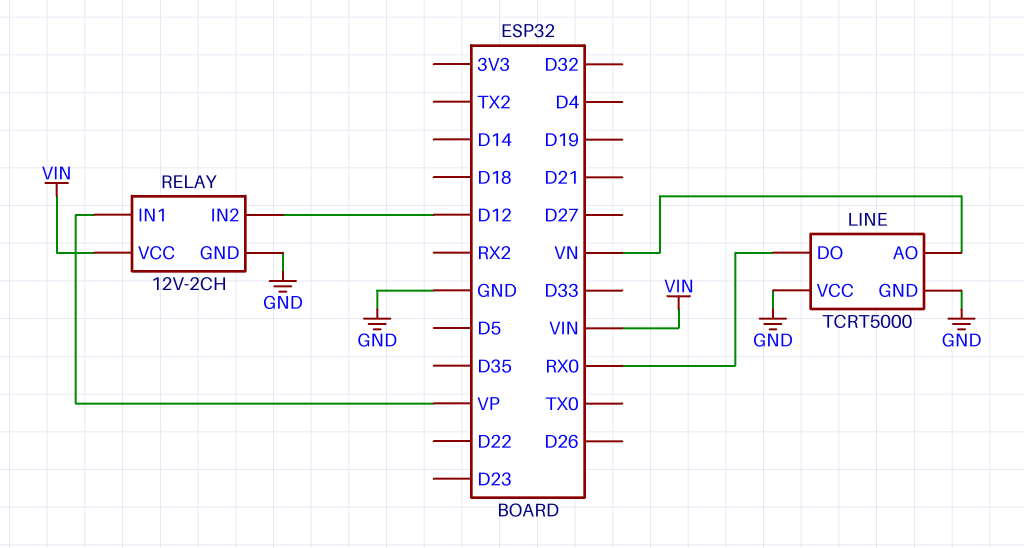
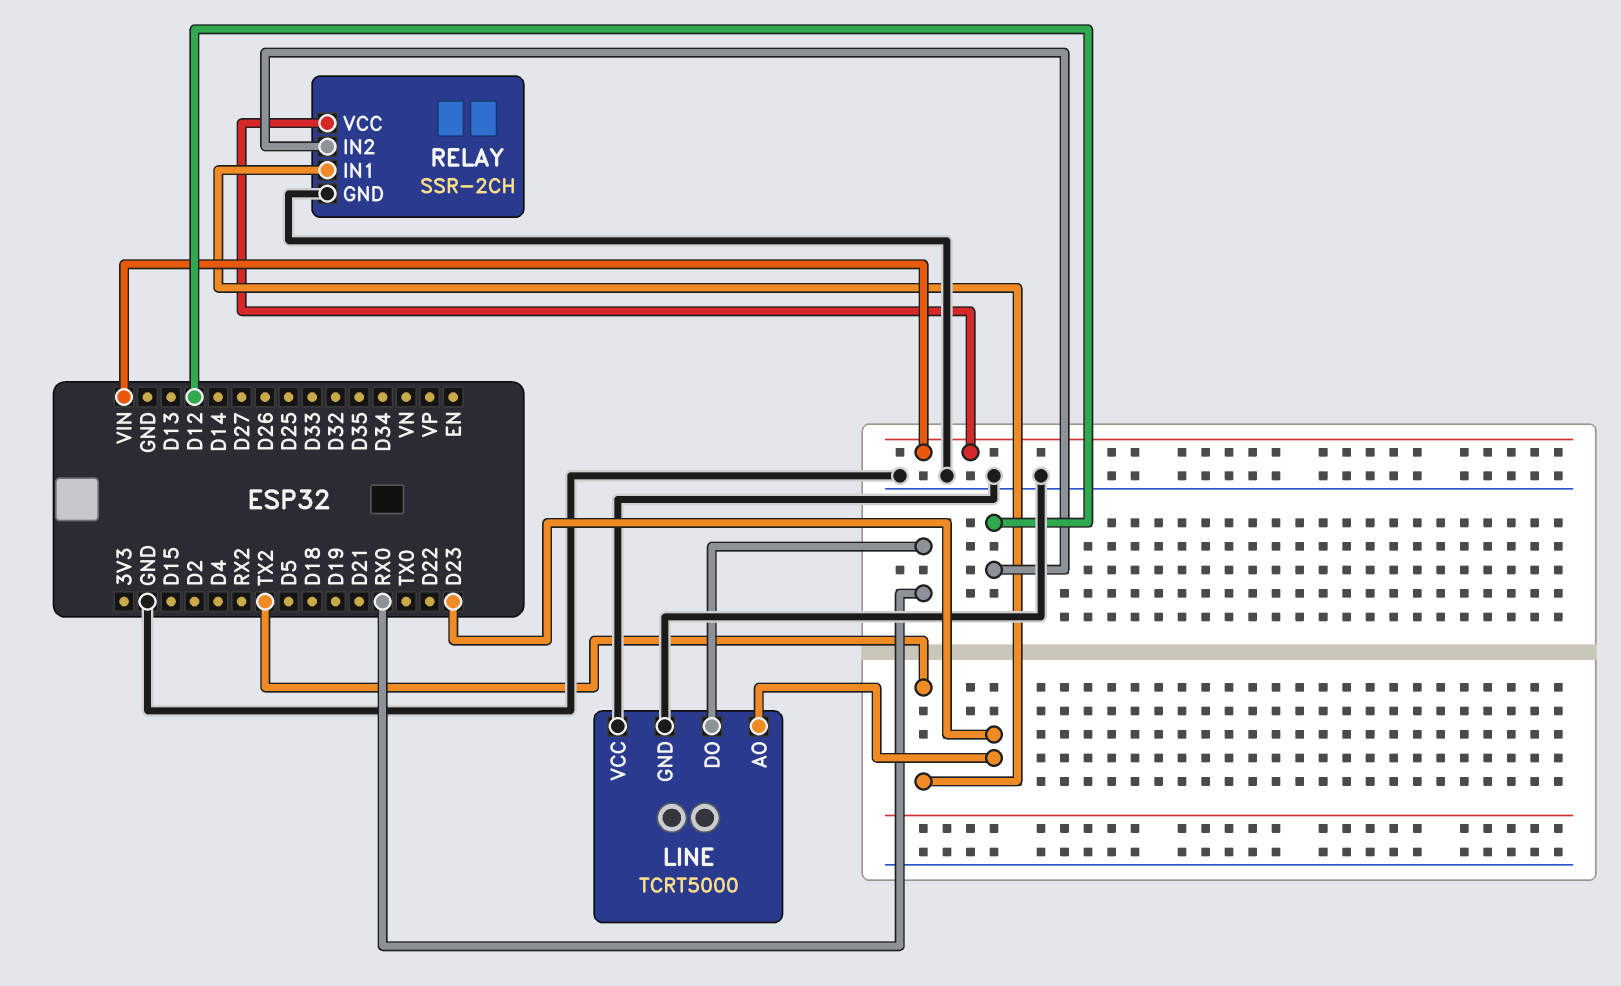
LINE pin AO: VN -> D23
RELAY: 12V-2CH -> SSR-2CH
RELAY pin IN1: VP -> TX2

